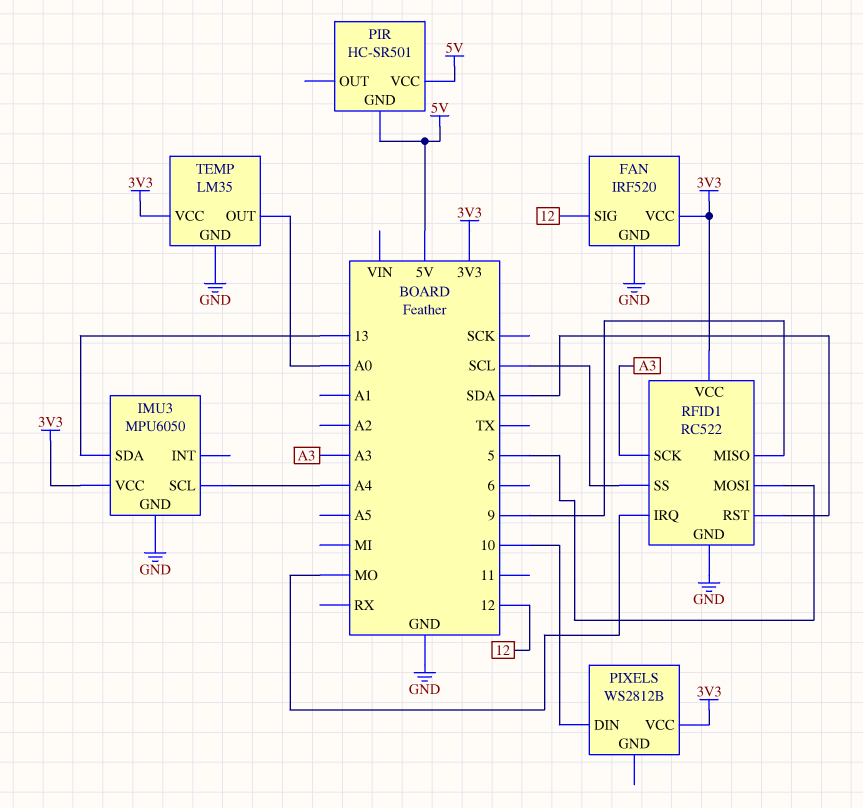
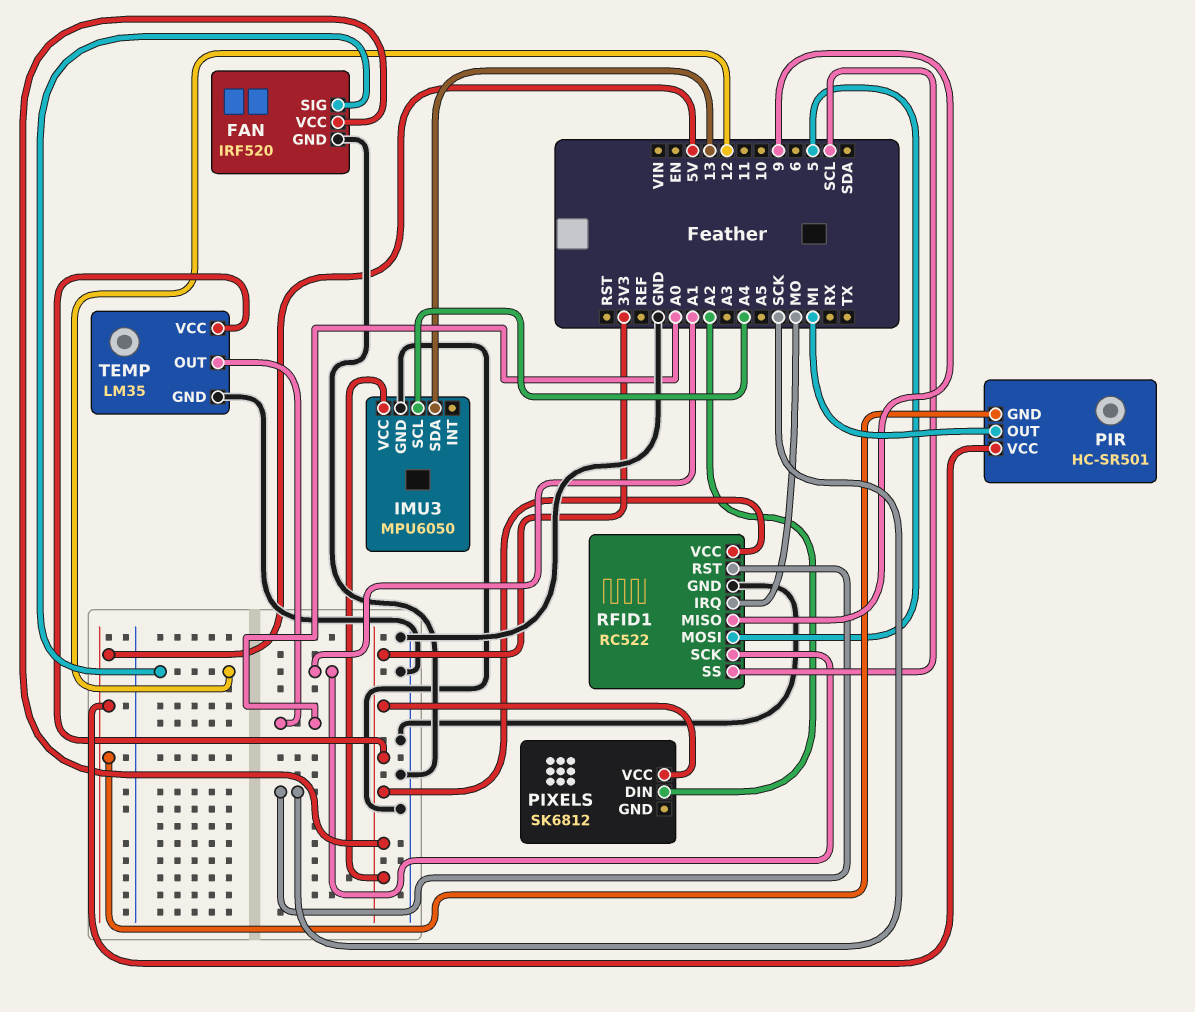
PIR pin OUT: none -> MI
PIXELS: WS2812B -> SK6812
PIXELS pin DIN: 10 -> A2
RFID1 pin RST: SDA -> SCK
RFID1 pin SCK: A3 -> A1

